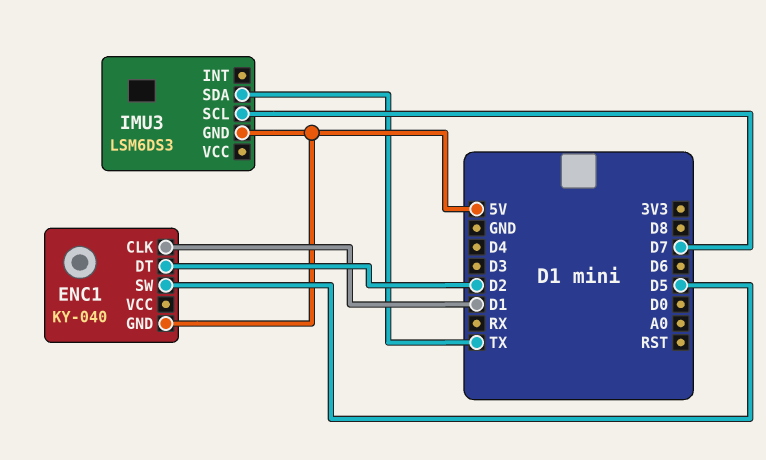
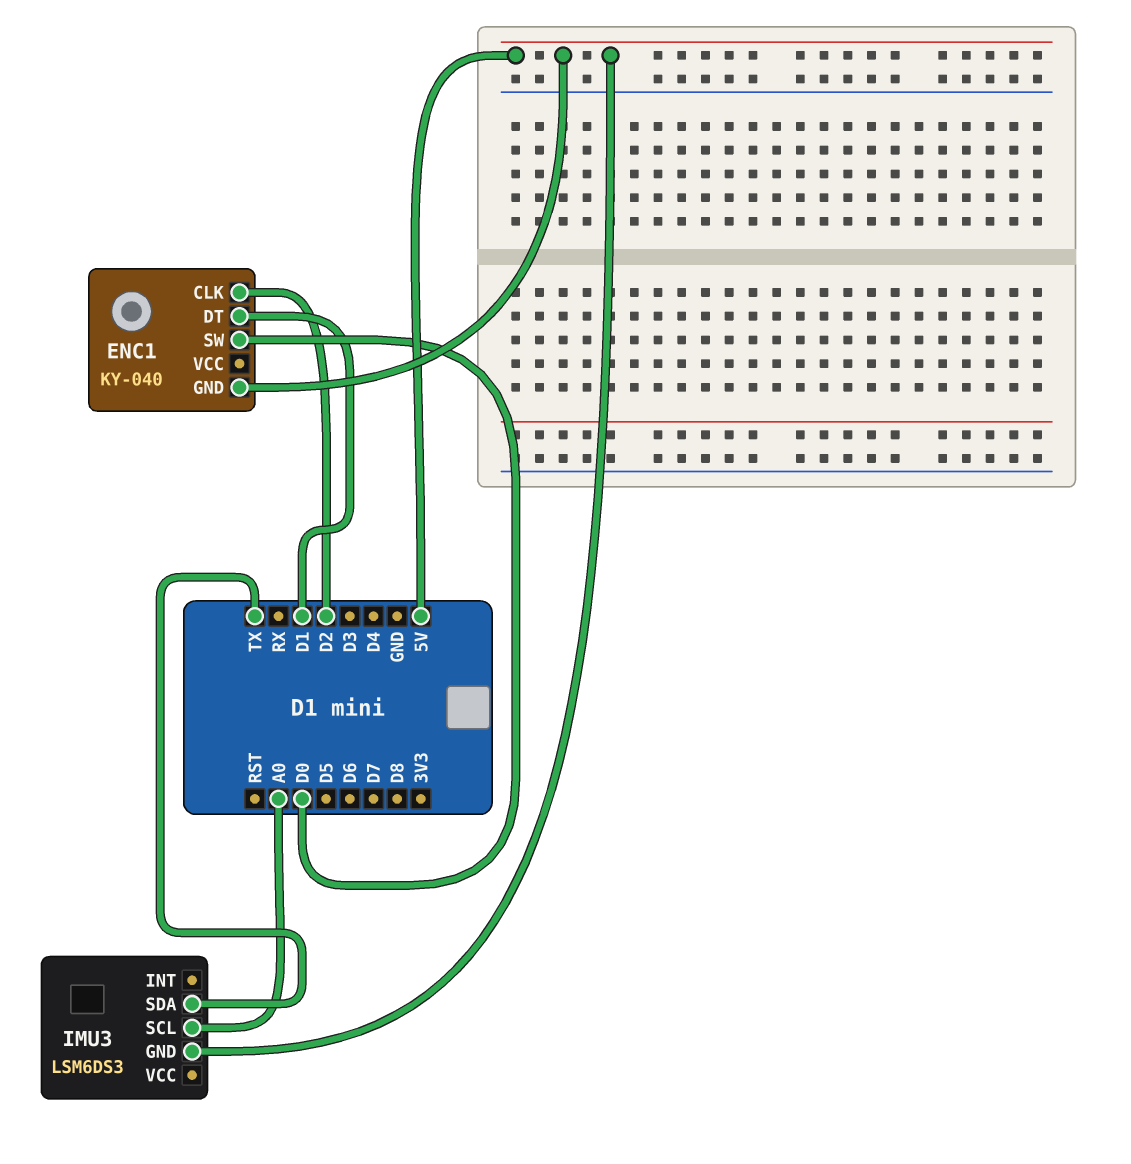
ENC1 pin CLK: D1 -> D2
ENC1 pin DT: D2 -> D1
ENC1 pin SW: D5 -> D0
IMU3 pin SCL: D7 -> A0

